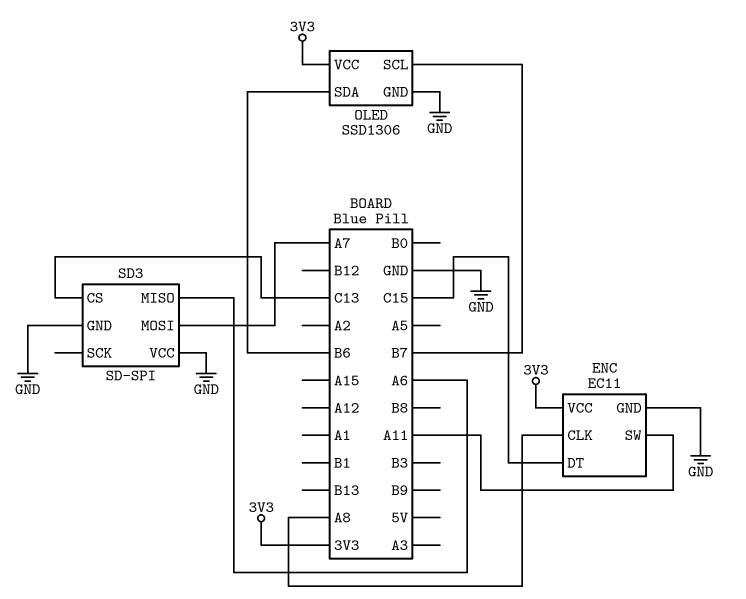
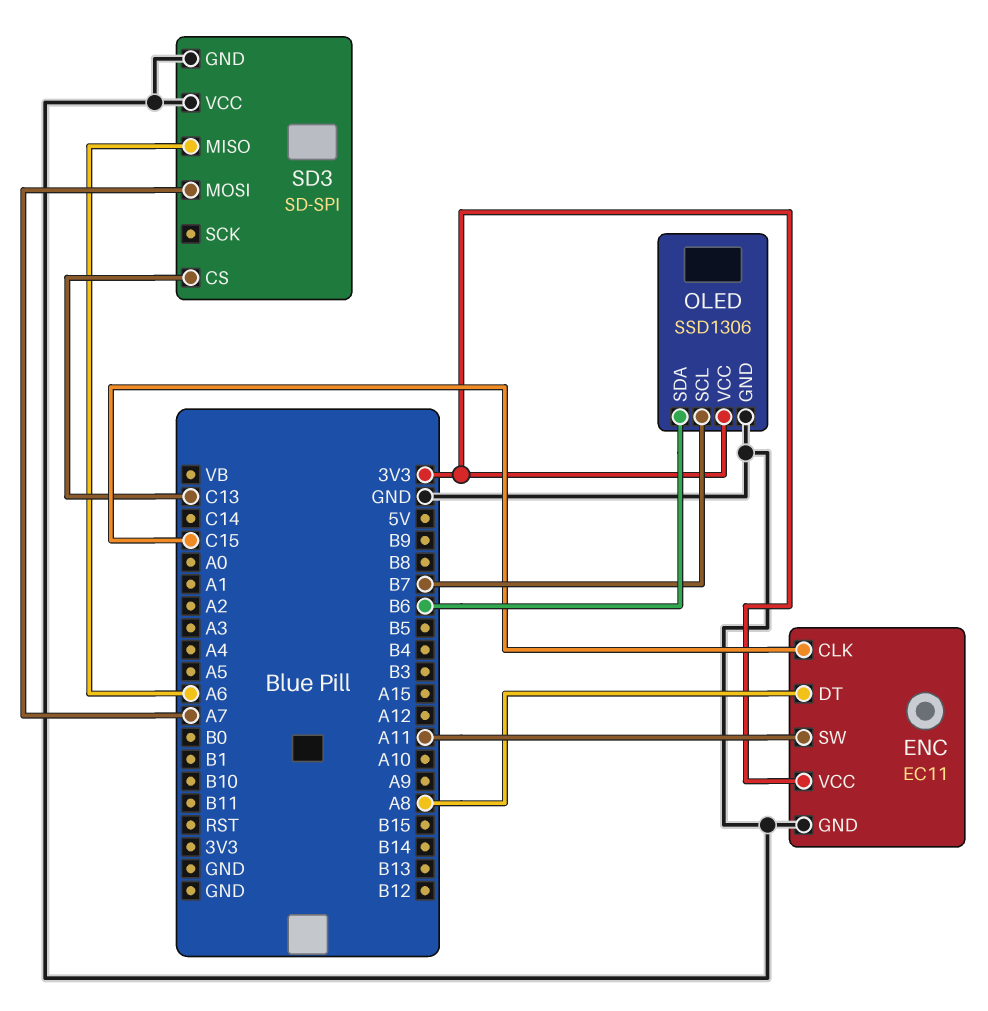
ENC pin CLK: A8 -> C15
ENC pin DT: C15 -> A8

